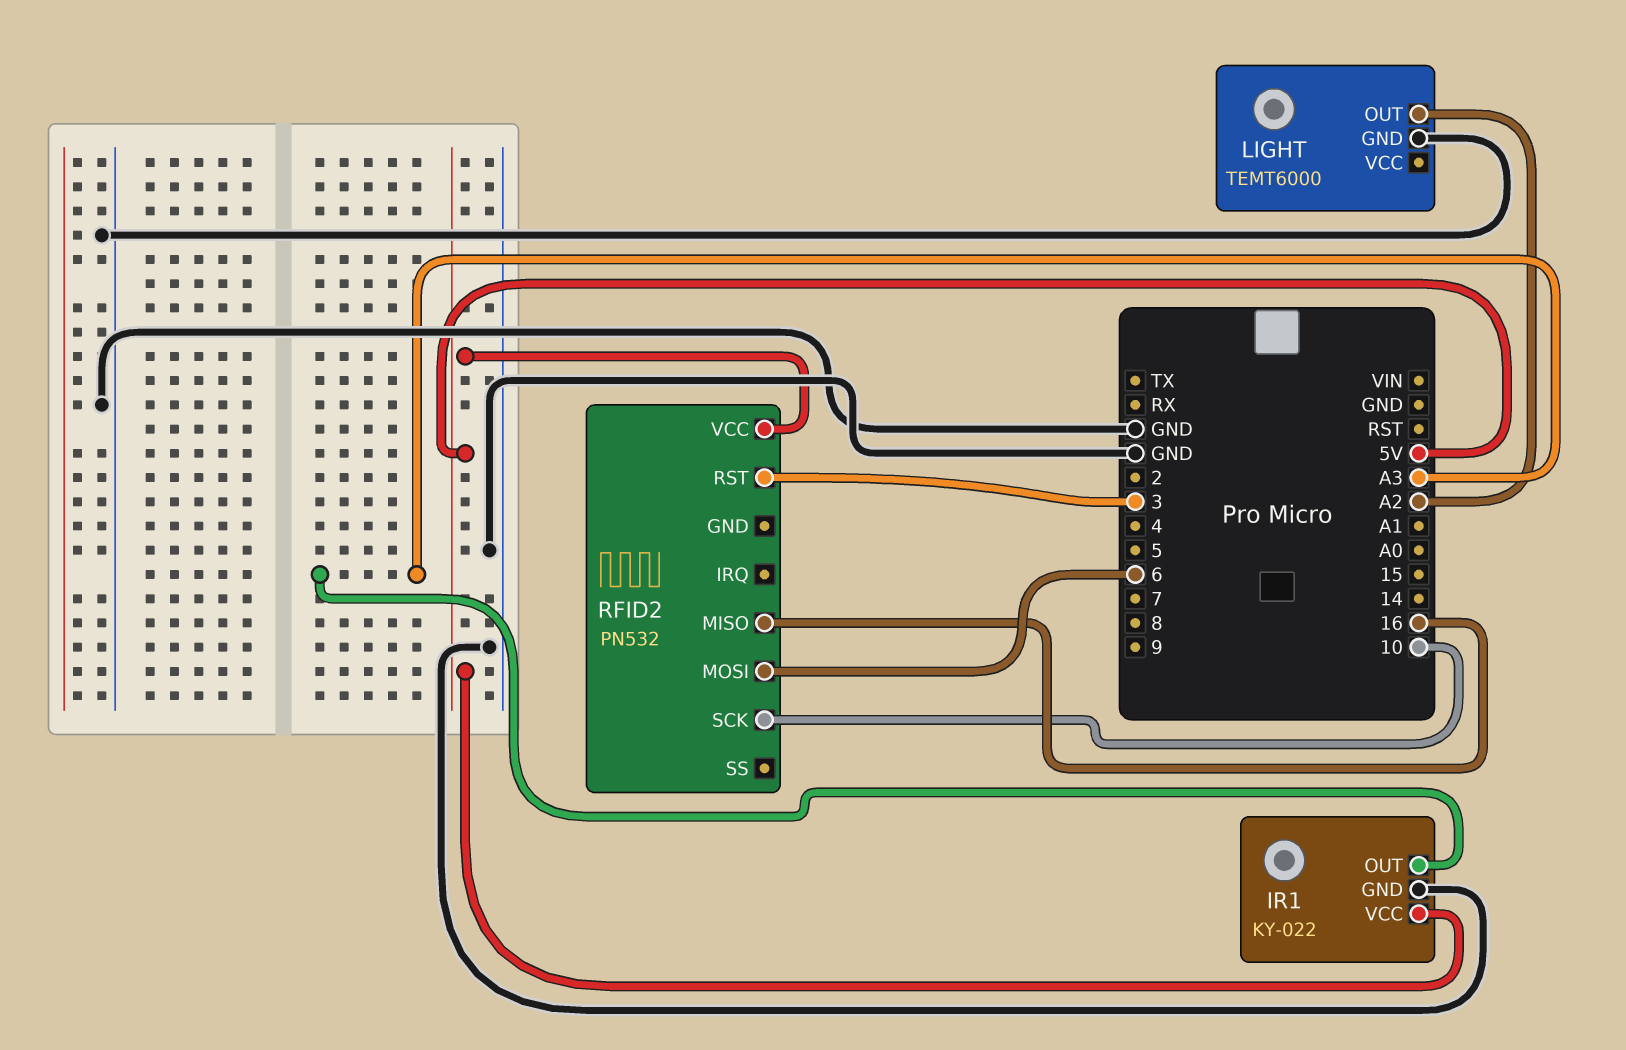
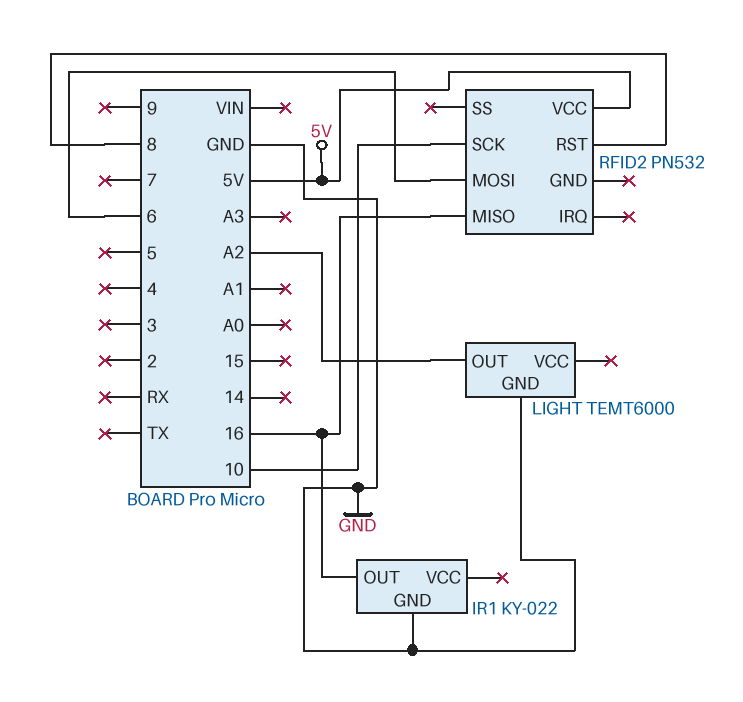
IR1 pin OUT: A3 -> 16
IR1 pin VCC: 5V -> none
RFID2 pin RST: 3 -> 8

